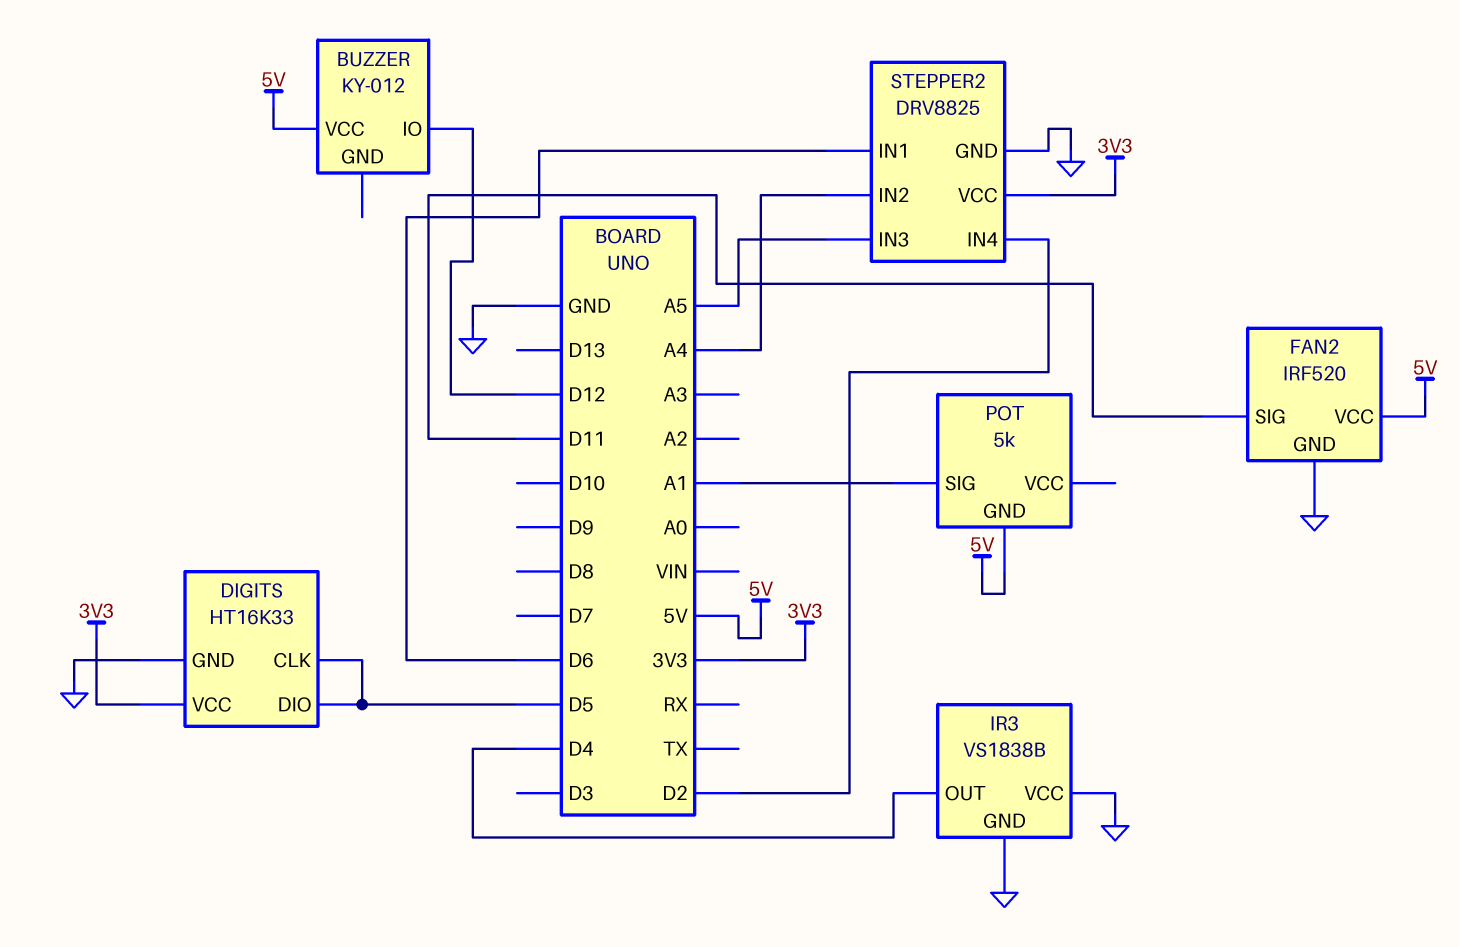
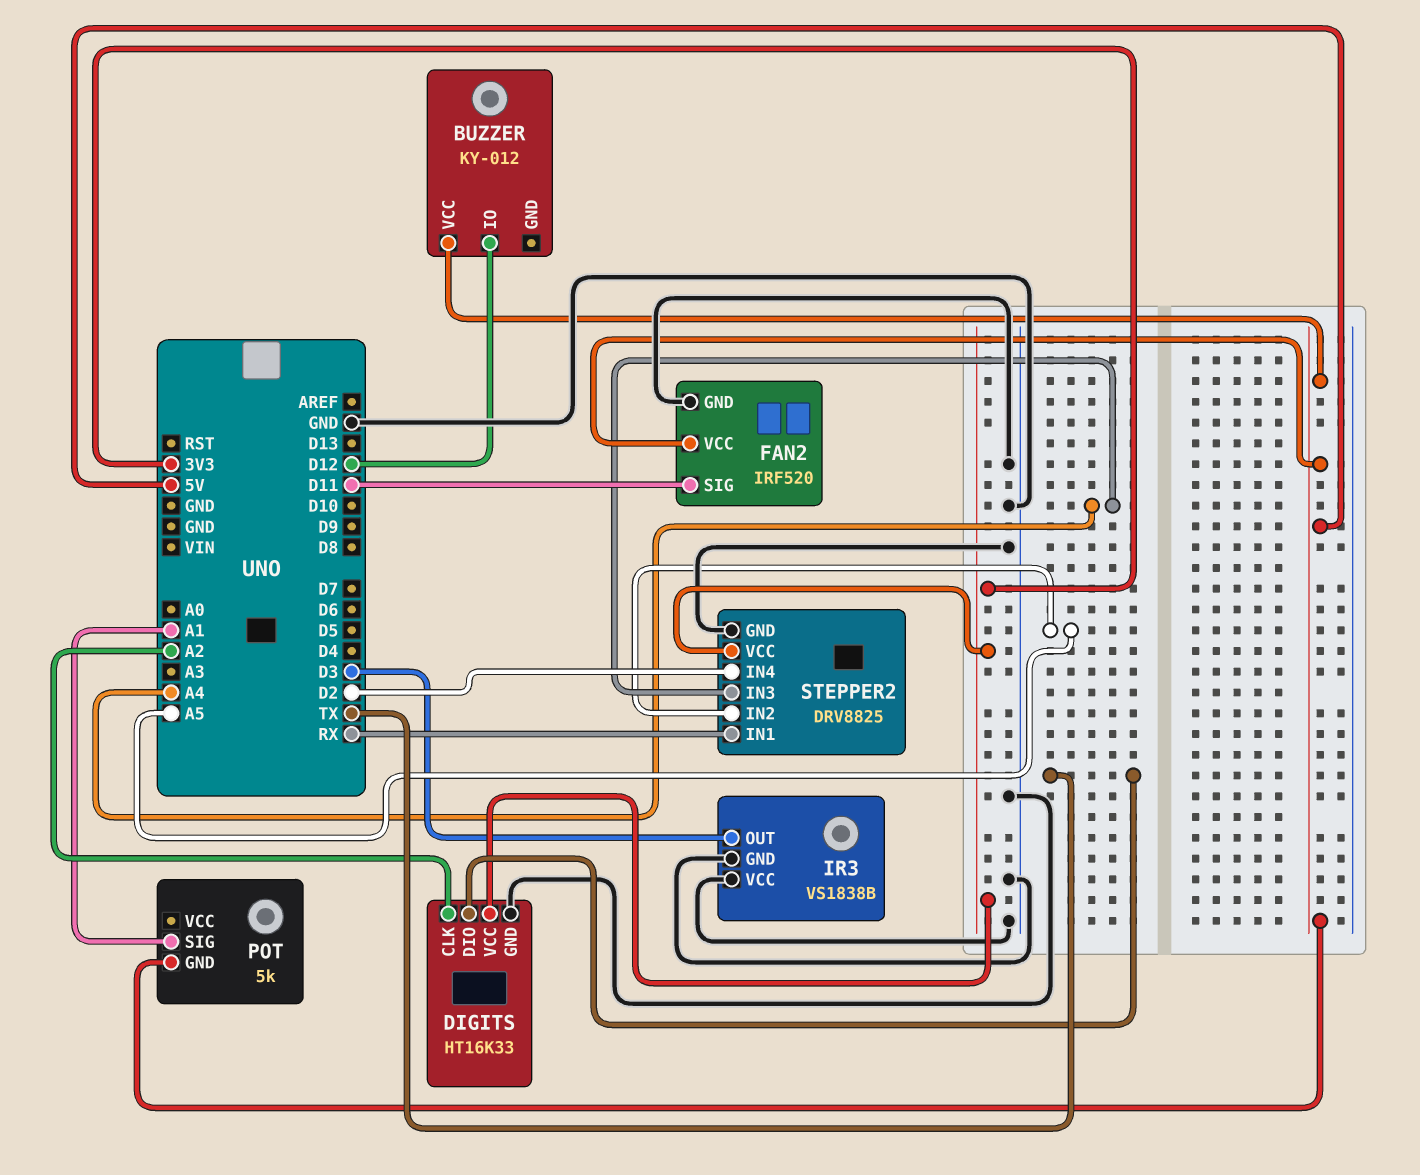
DIGITS pin CLK: D5 -> A2
DIGITS pin DIO: D5 -> TX
IR3 pin OUT: D4 -> D3
STEPPER2 pin IN1: D6 -> RX
STEPPER2 pin IN2: A4 -> A5
STEPPER2 pin IN3: A5 -> A4

